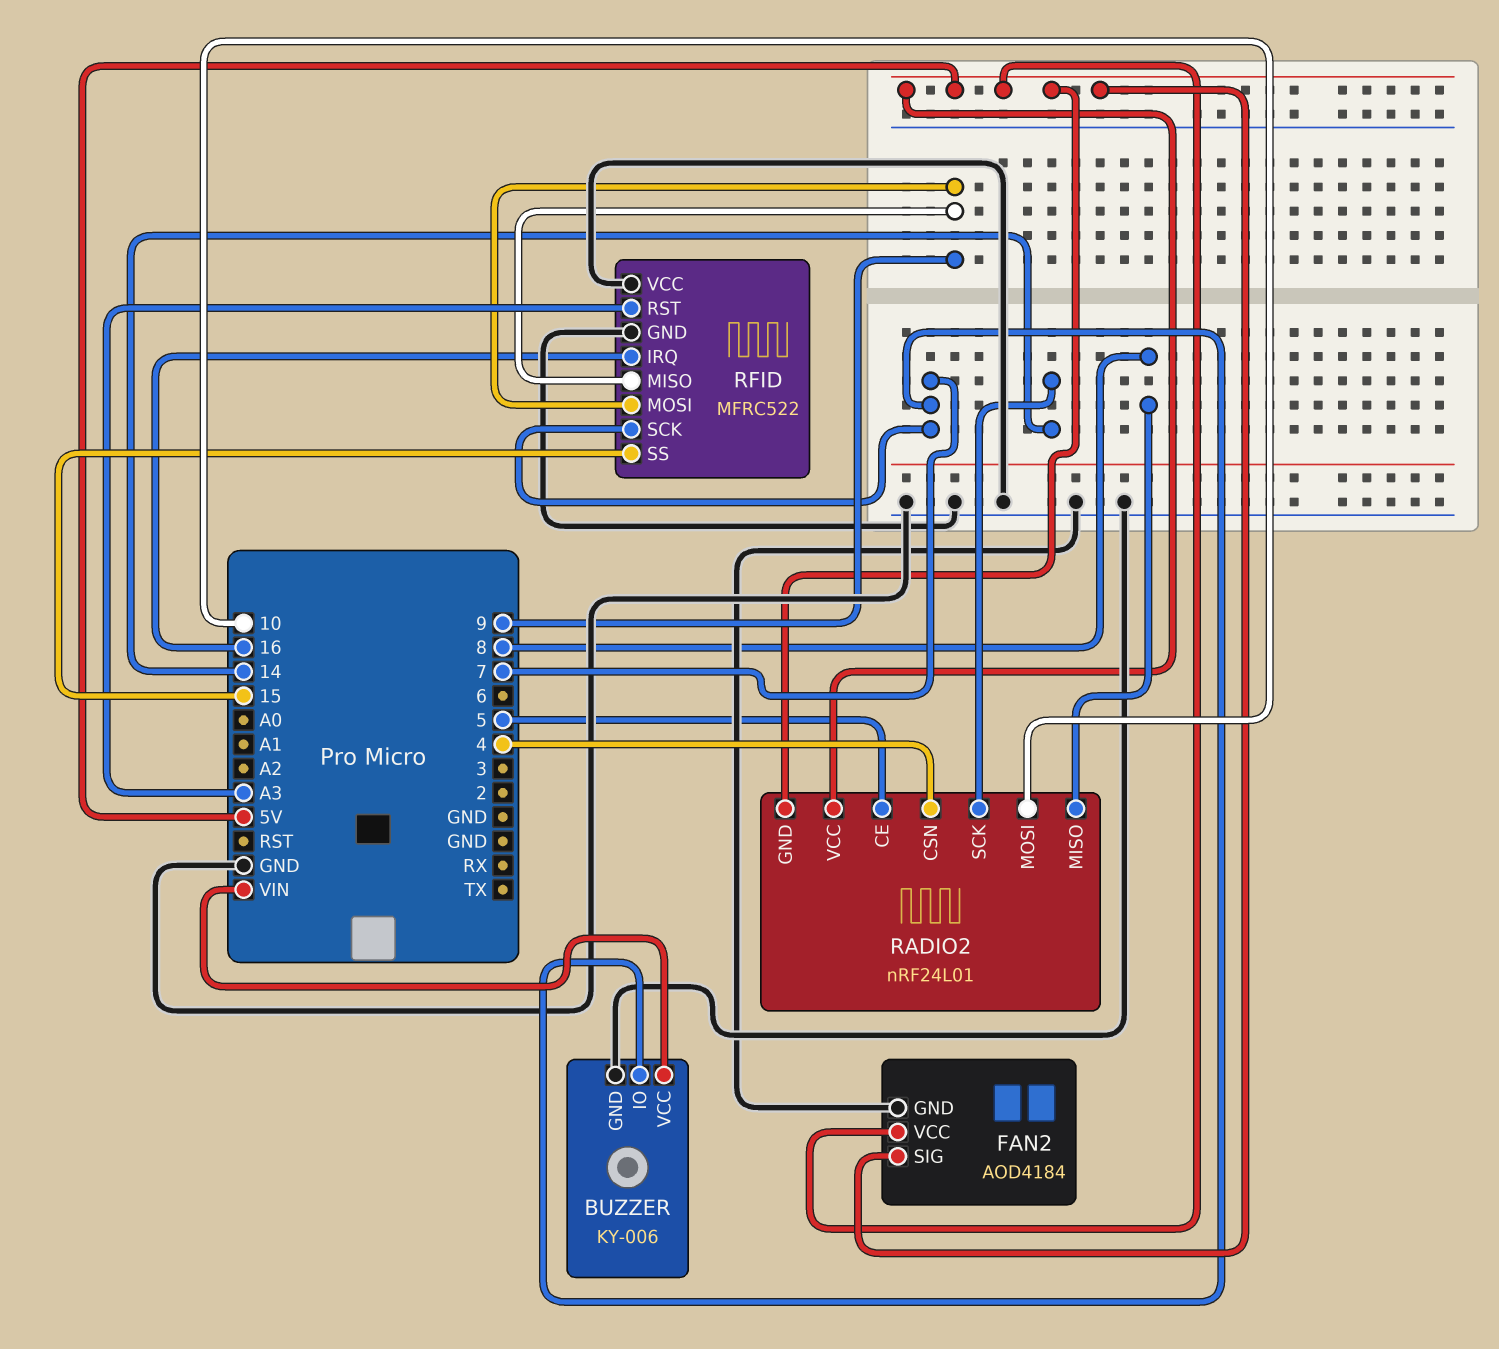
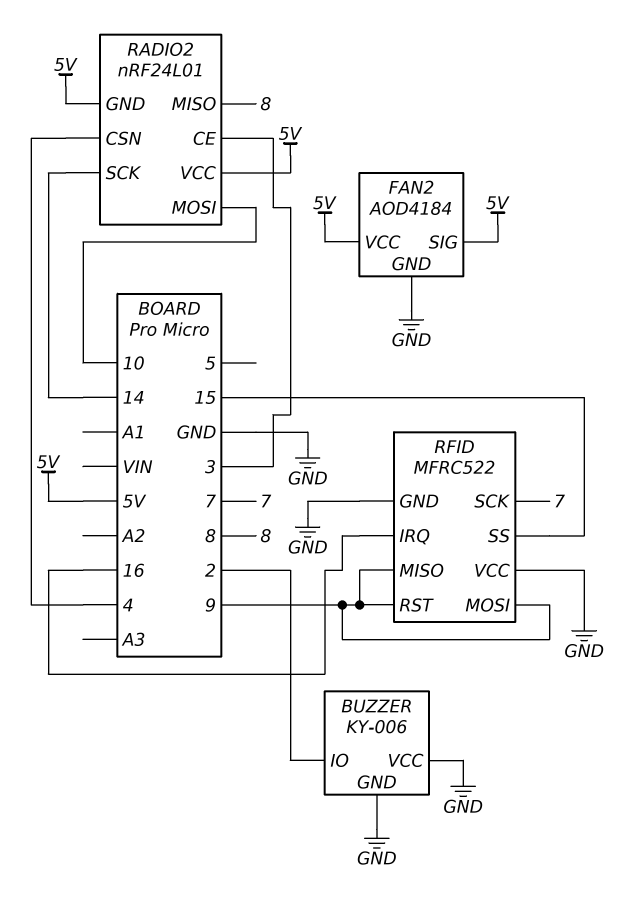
BUZZER pin IO: 7 -> 2
BUZZER pin VCC: VIN -> GND
RADIO2 pin CE: 5 -> 3
RFID pin RST: A3 -> 9

